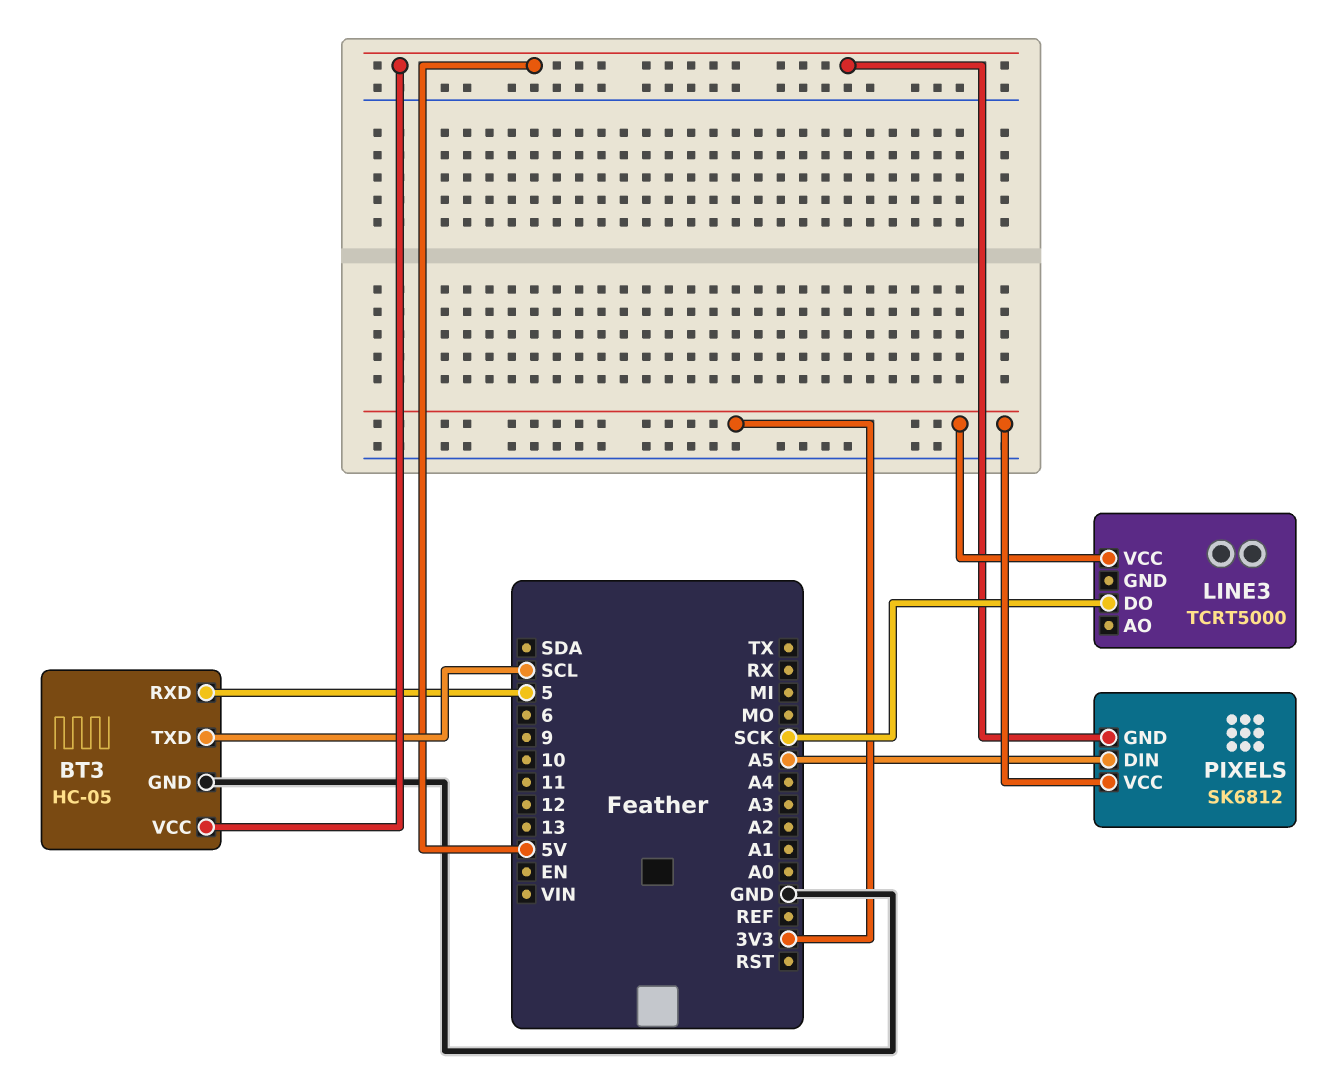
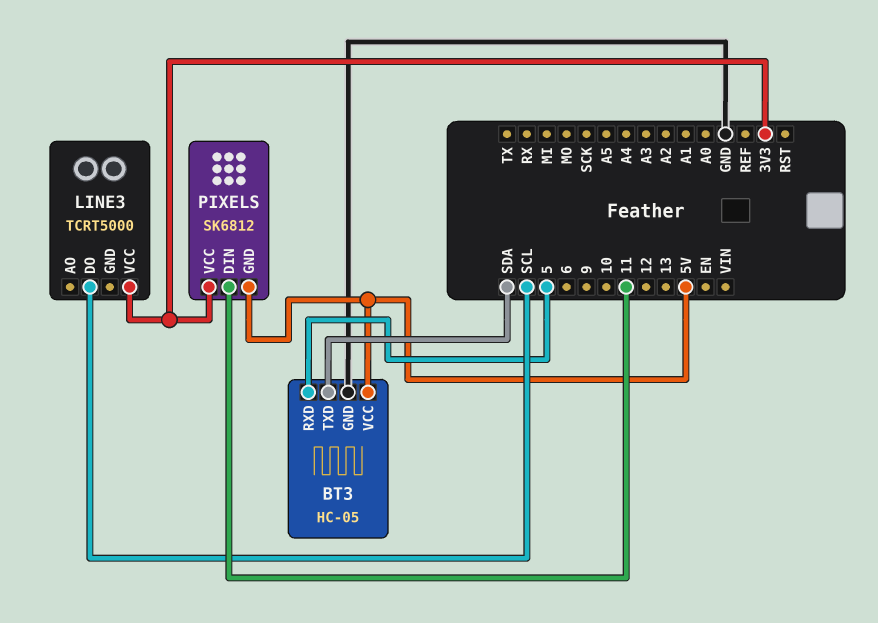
BT3 pin TXD: SCL -> SDA
LINE3 pin DO: SCK -> SCL
PIXELS pin DIN: A5 -> 11

